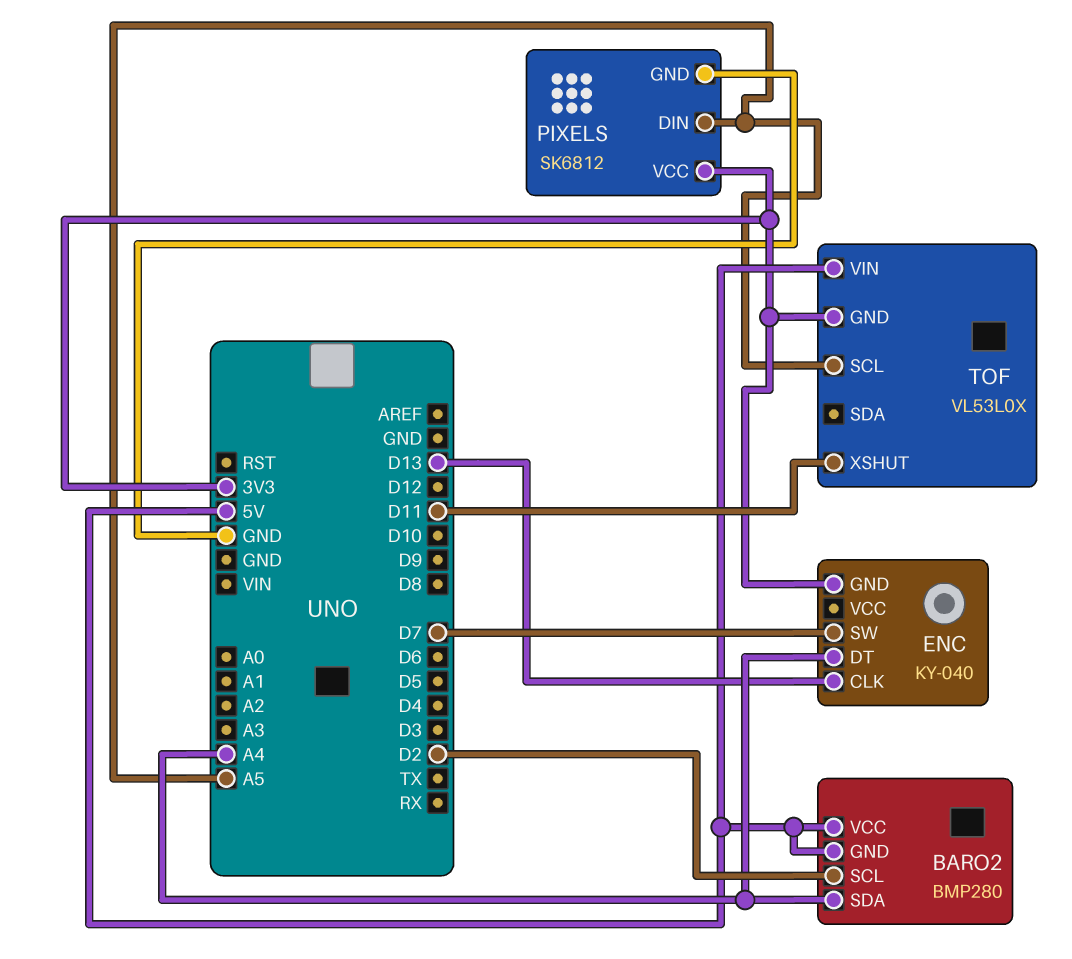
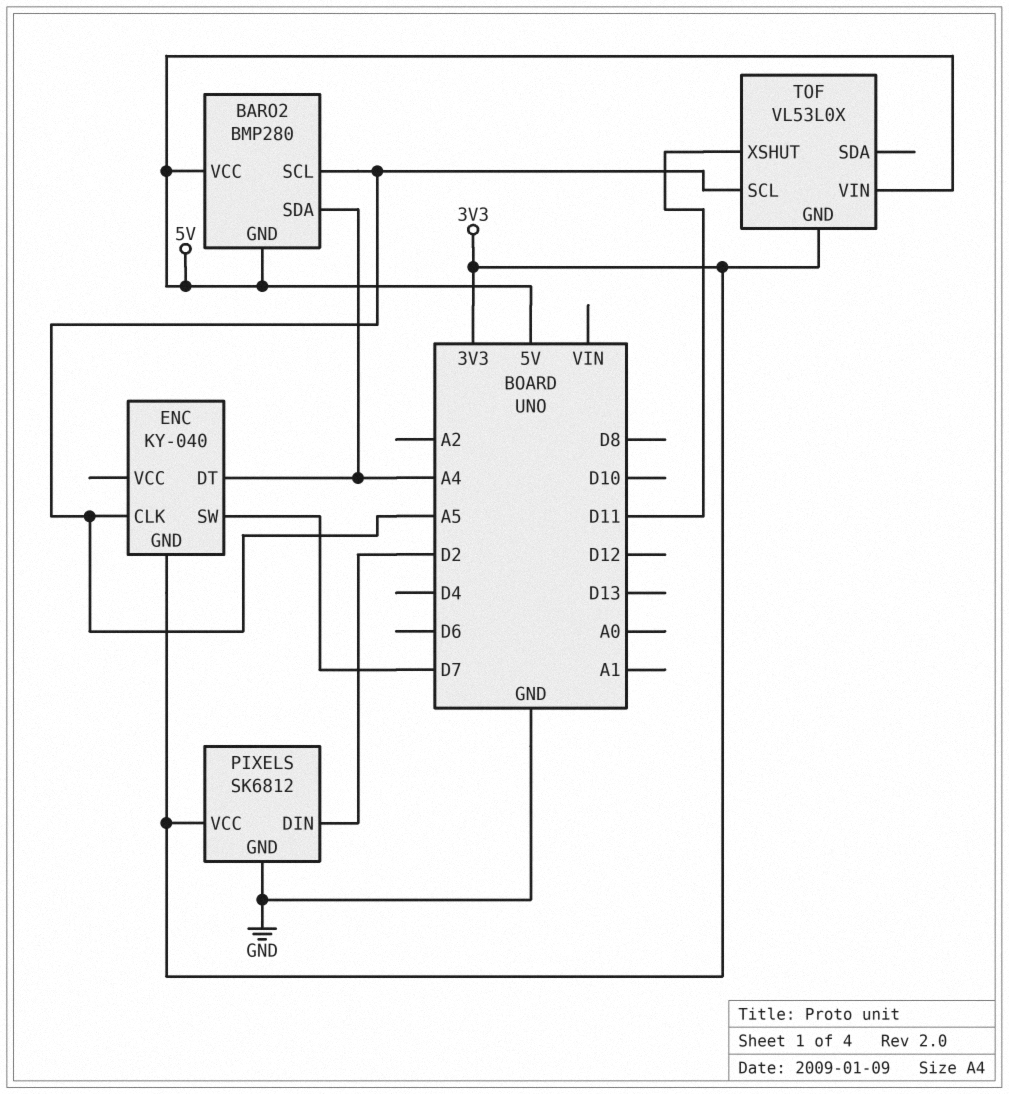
BARO2 pin SCL: D2 -> A5
ENC pin CLK: D13 -> A5
PIXELS pin DIN: A5 -> D2

